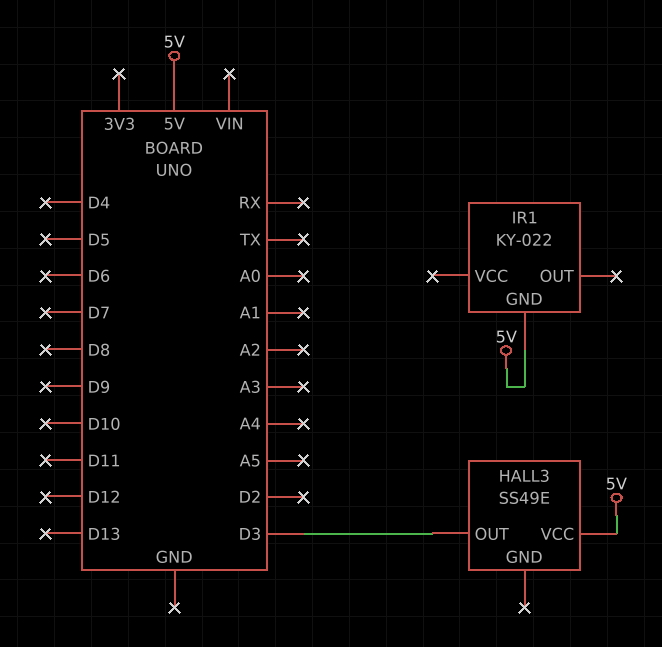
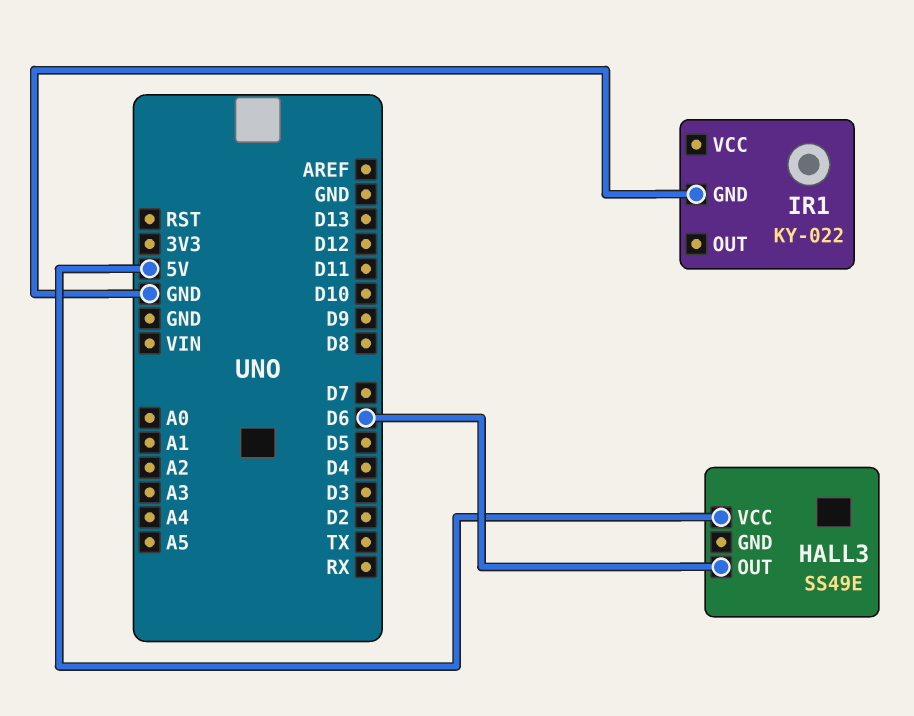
HALL3 pin OUT: D3 -> D6
IR1 pin GND: 5V -> GND

